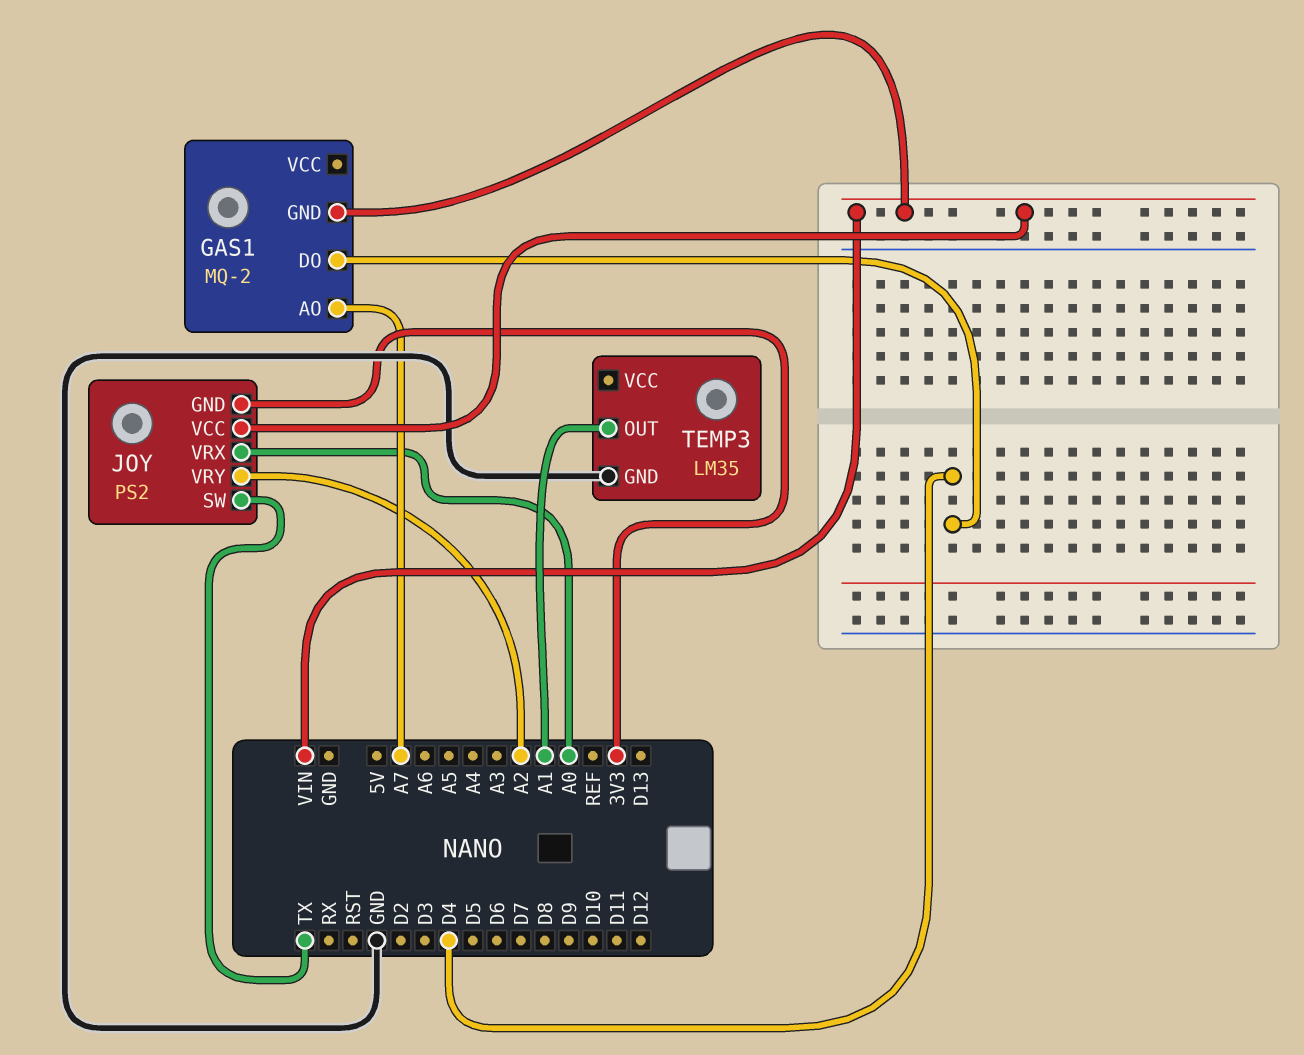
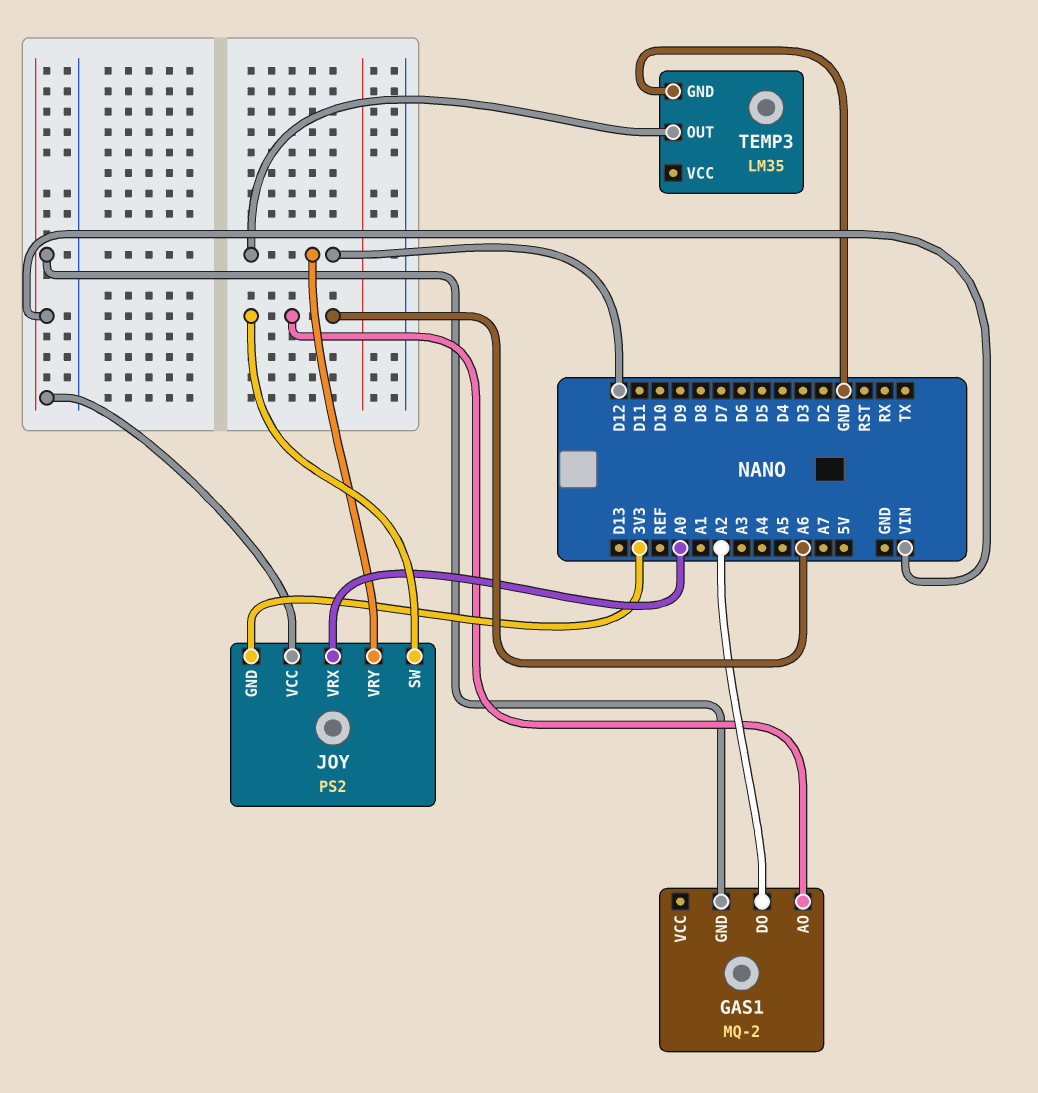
GAS1 pin AO: A7 -> A6
GAS1 pin DO: D4 -> A2
JOY pin SW: TX -> A6
JOY pin VRY: A2 -> D12
TEMP3 pin OUT: A1 -> D12

